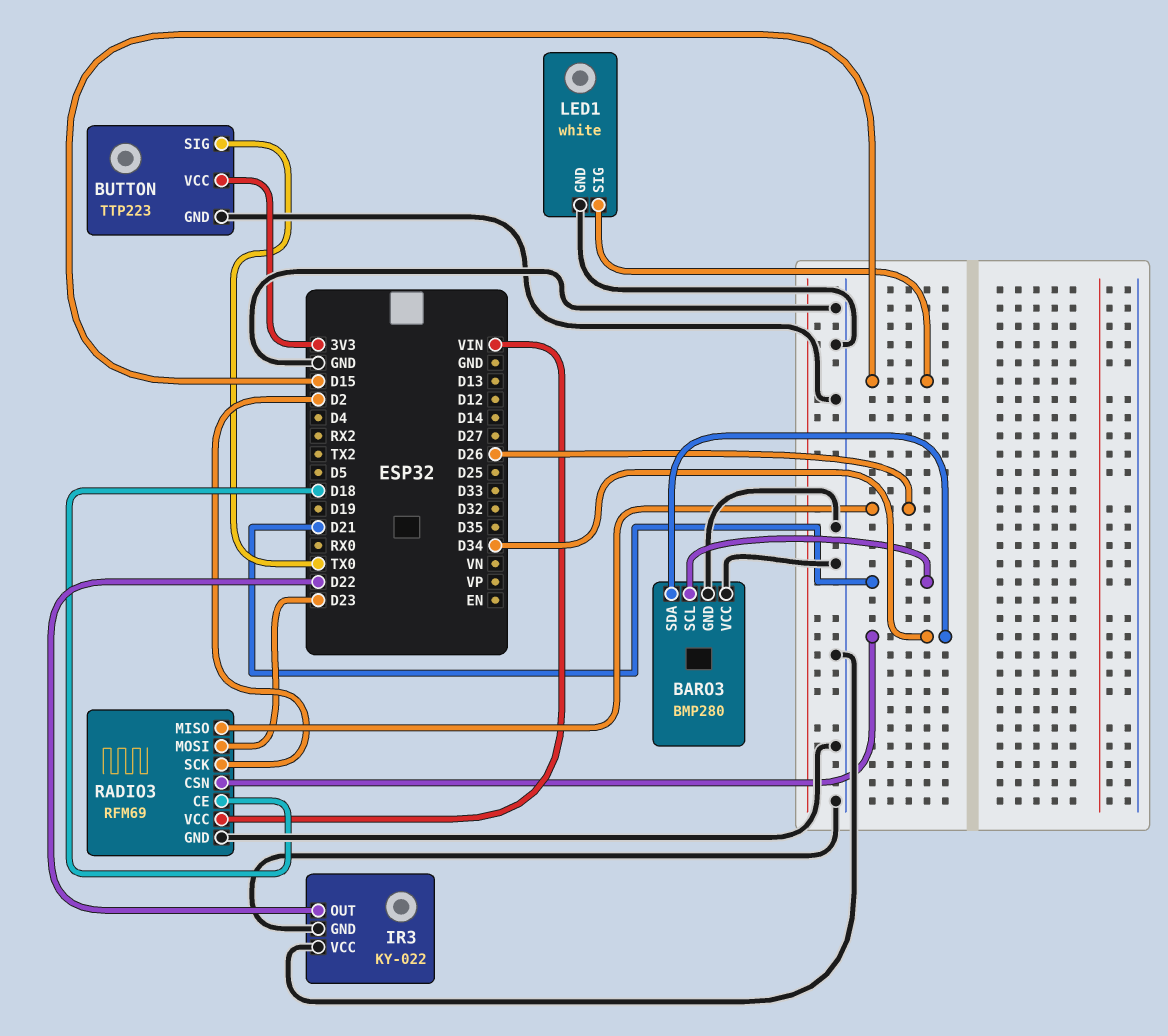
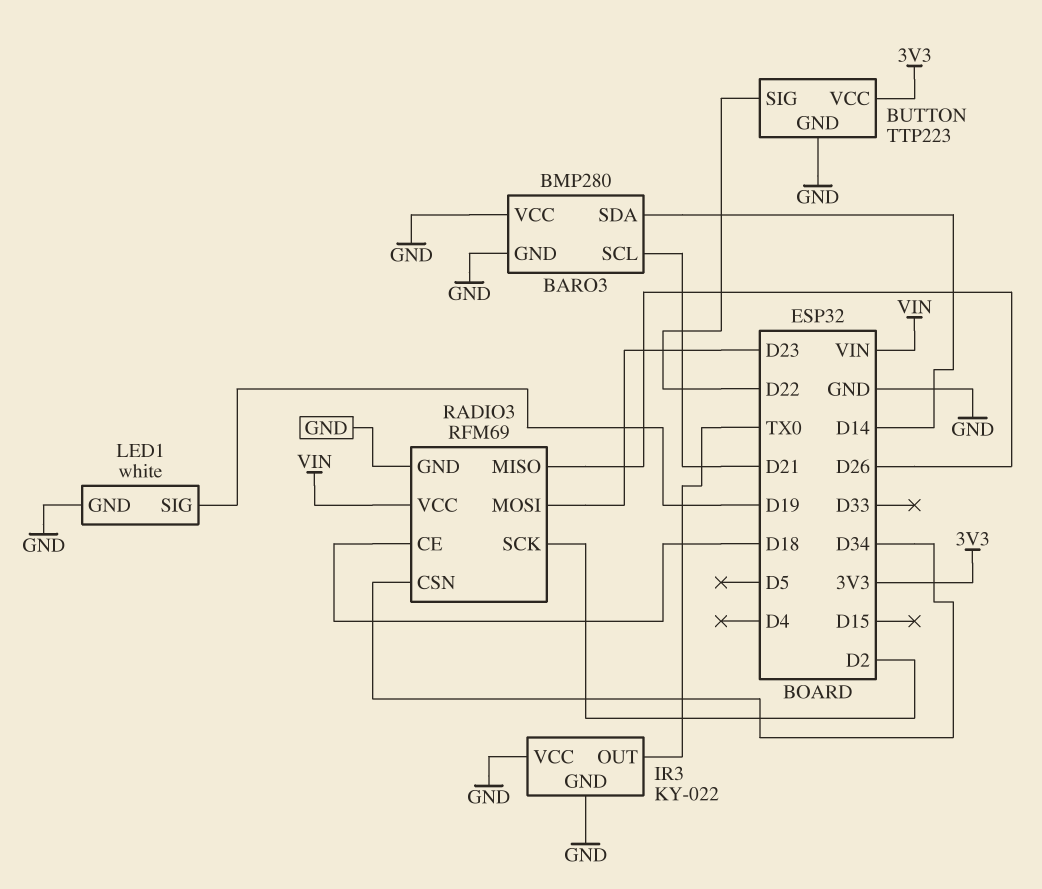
BARO3 pin SDA: D34 -> D14
BUTTON pin SIG: TX0 -> D22
IR3 pin OUT: D22 -> TX0
LED1 pin SIG: D15 -> D19

